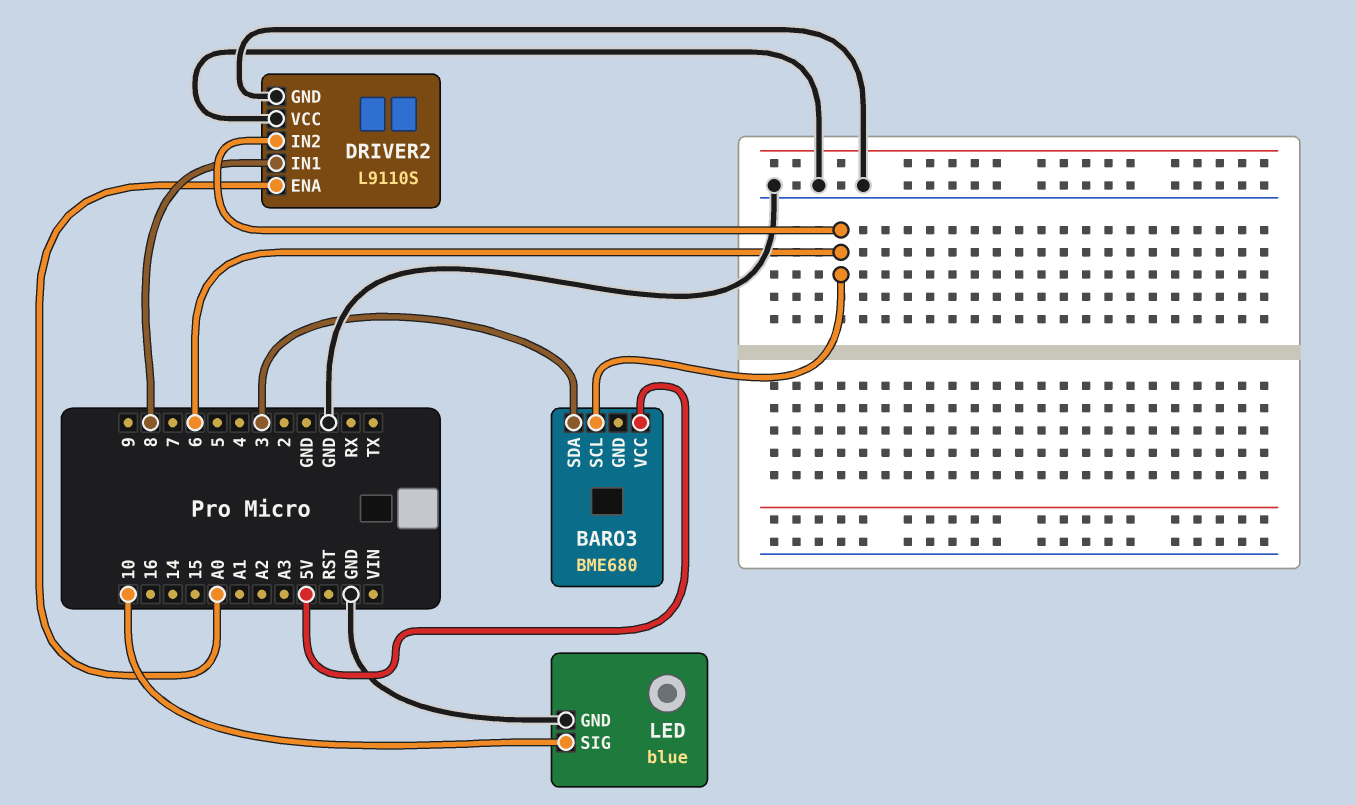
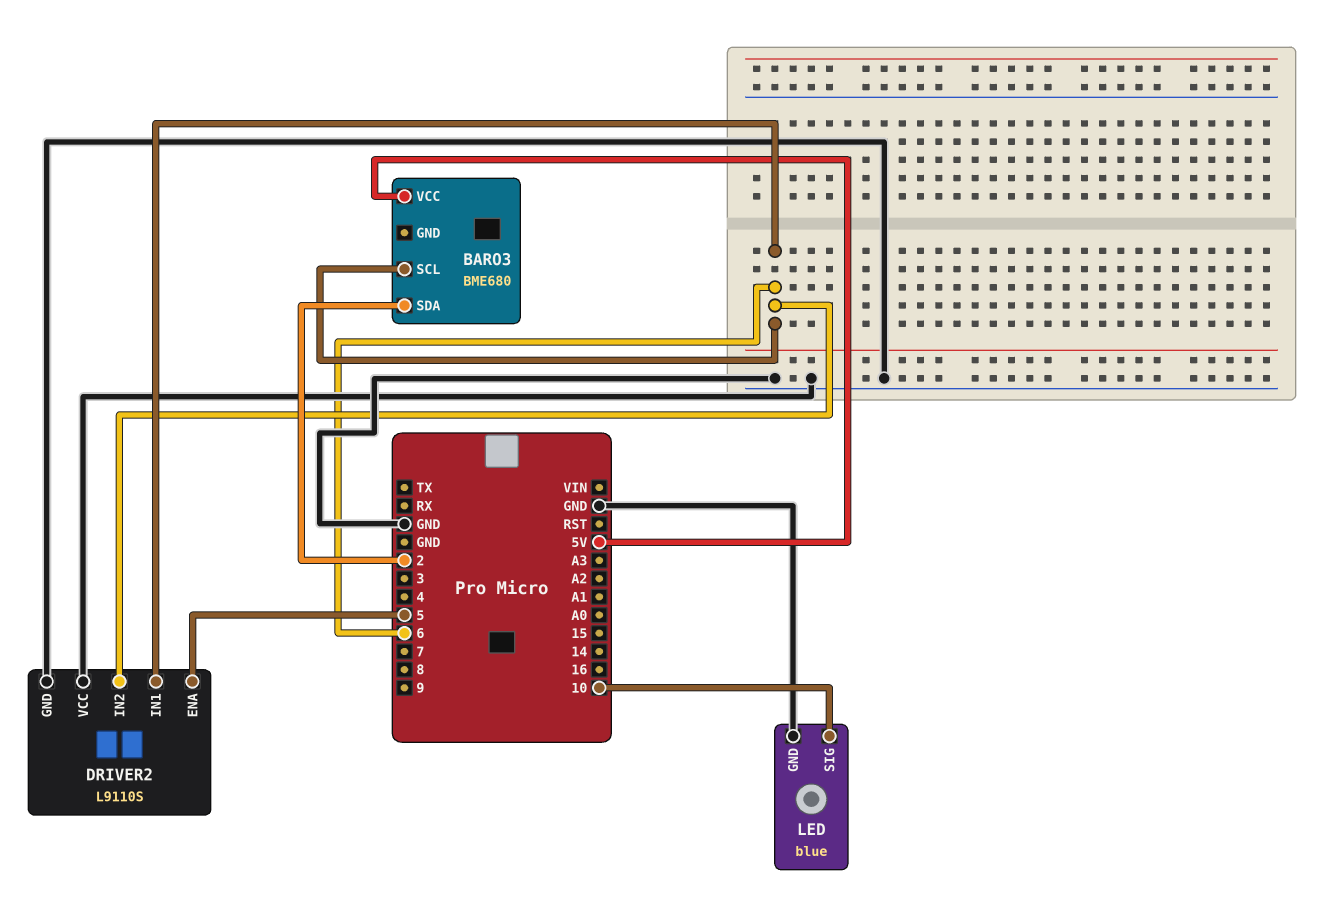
BARO3 pin SDA: 3 -> 2
DRIVER2 pin ENA: A0 -> 5
DRIVER2 pin IN1: 8 -> 6

